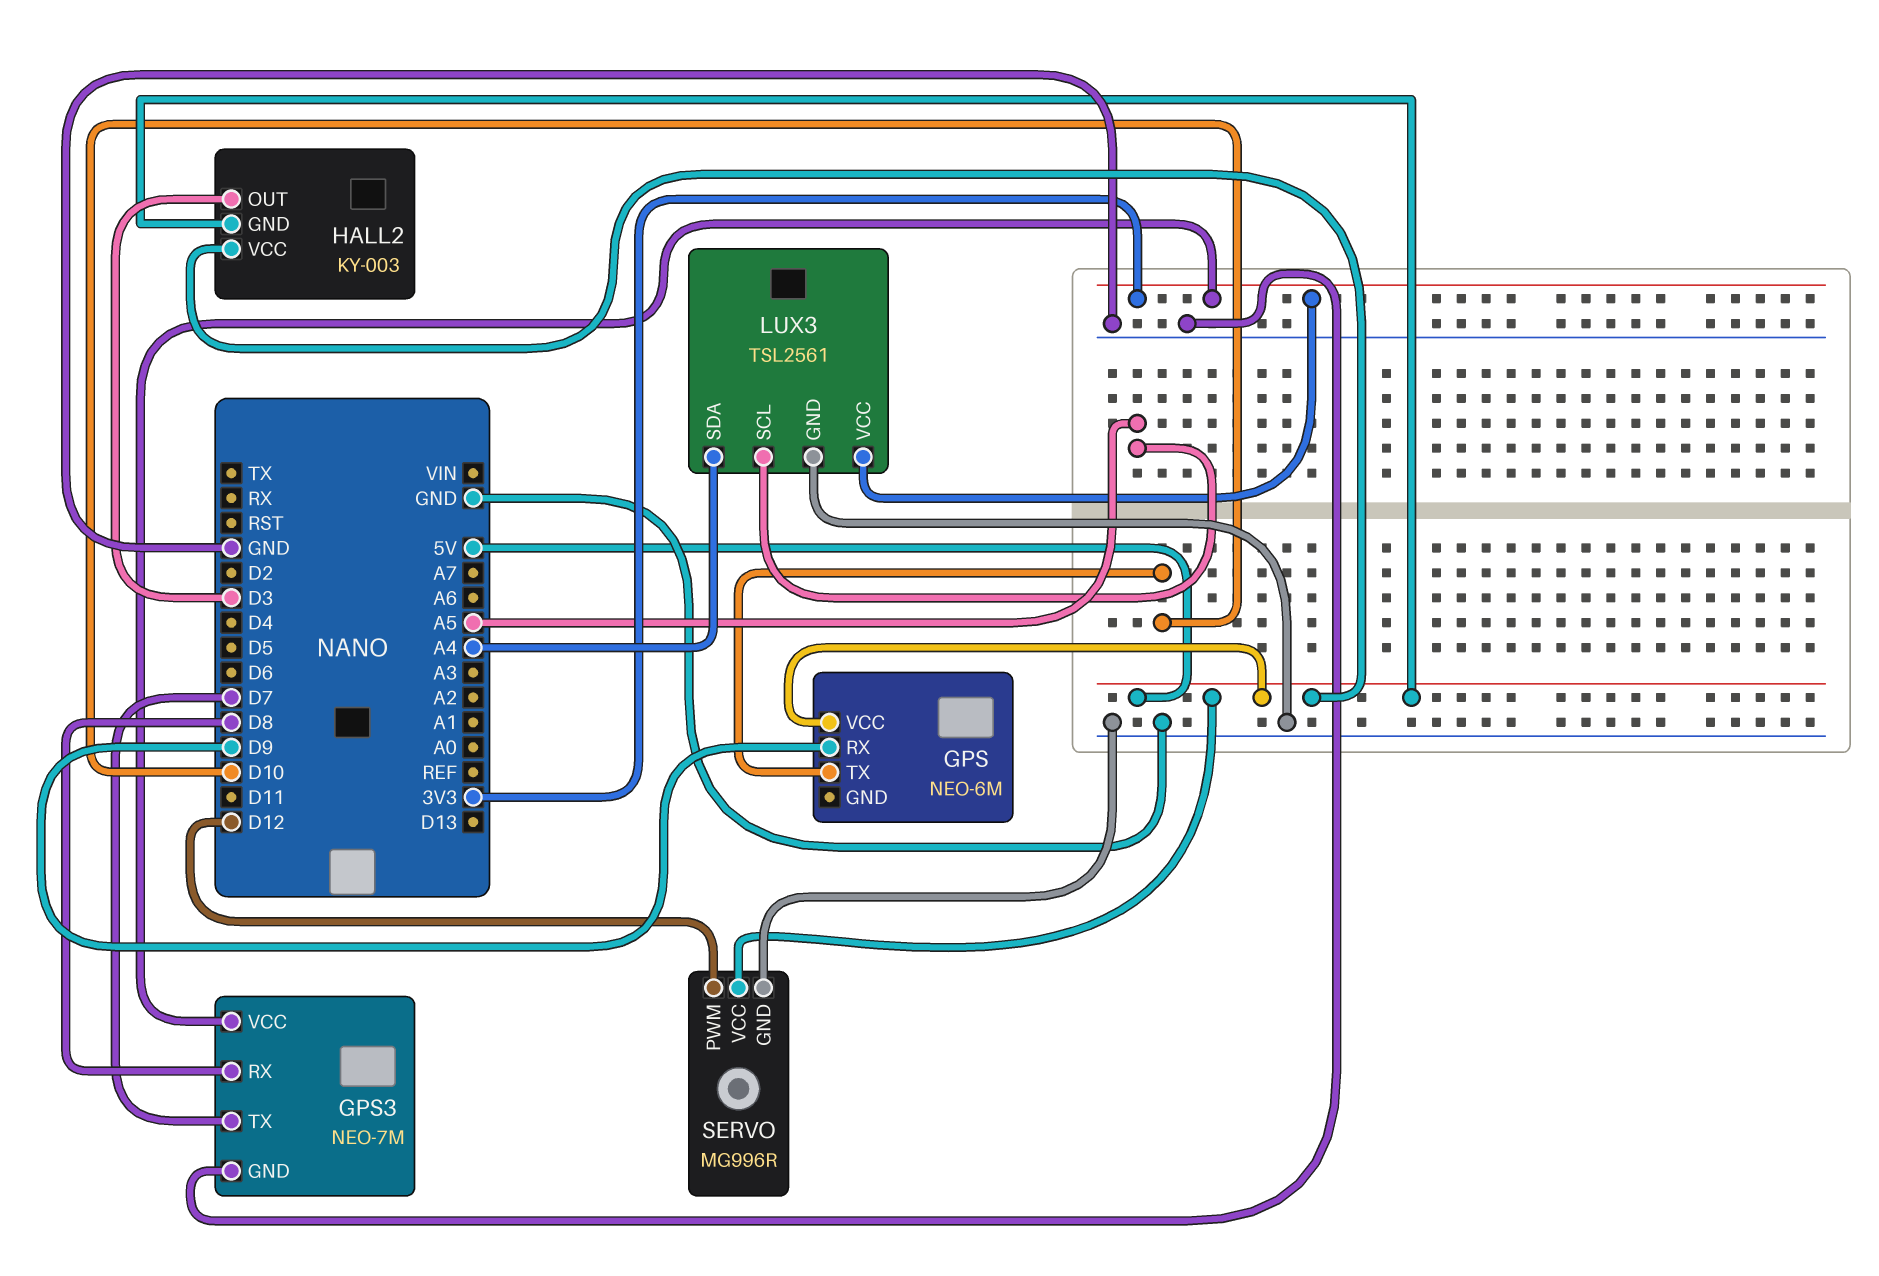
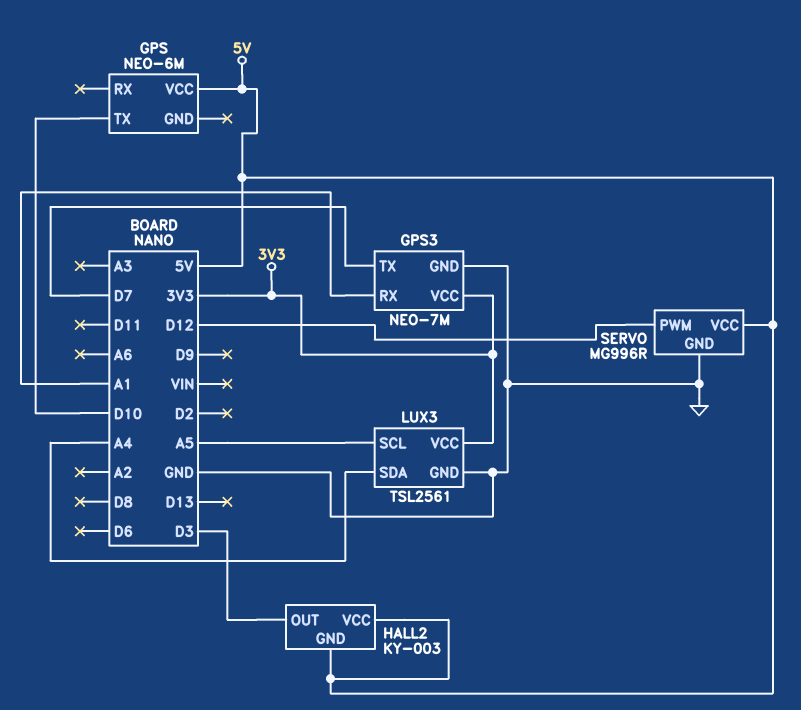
GPS pin RX: D9 -> none
GPS3 pin RX: D8 -> A1

